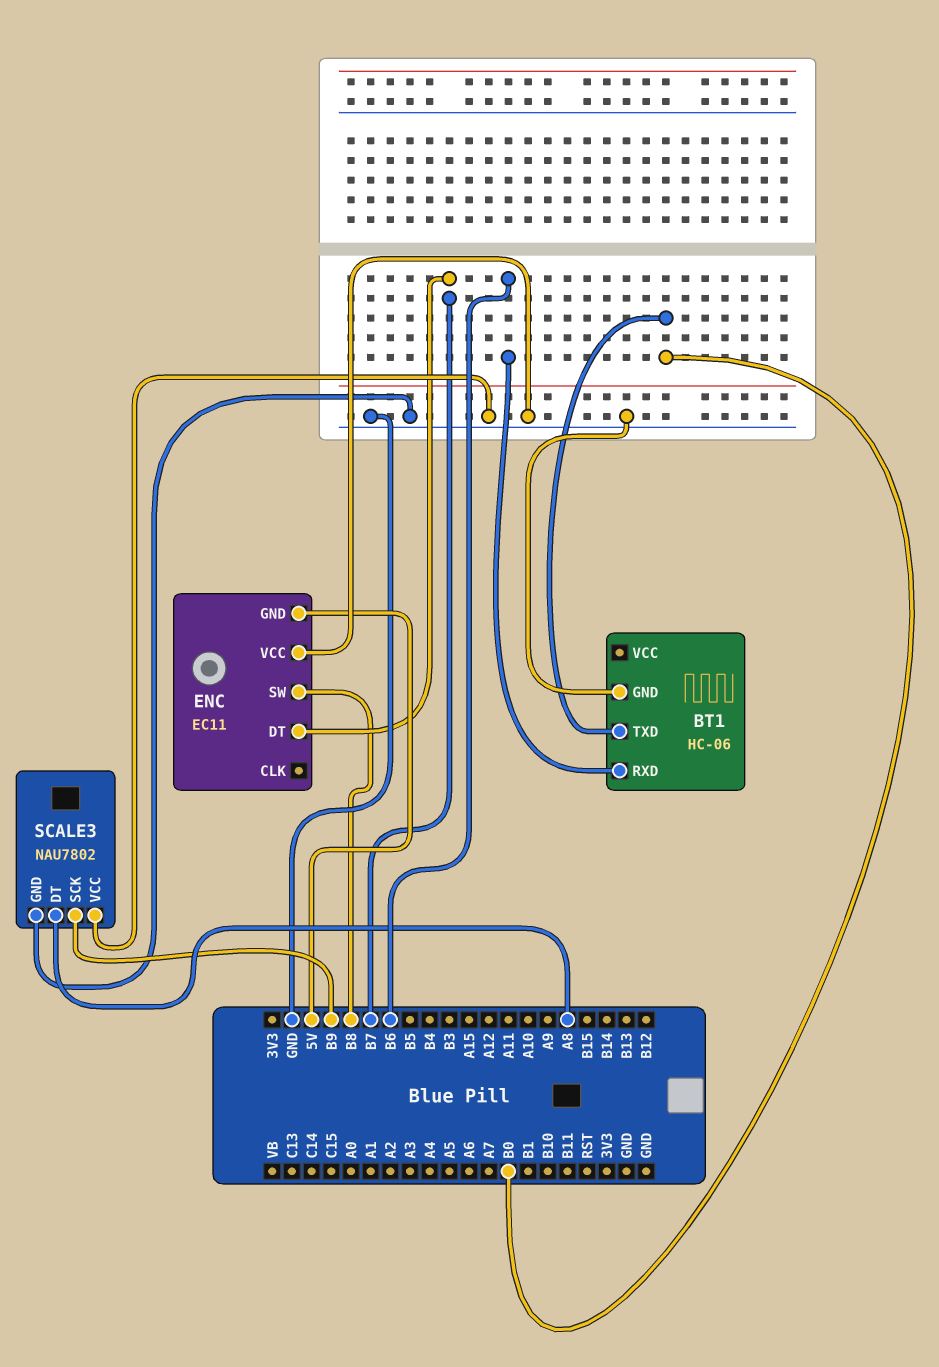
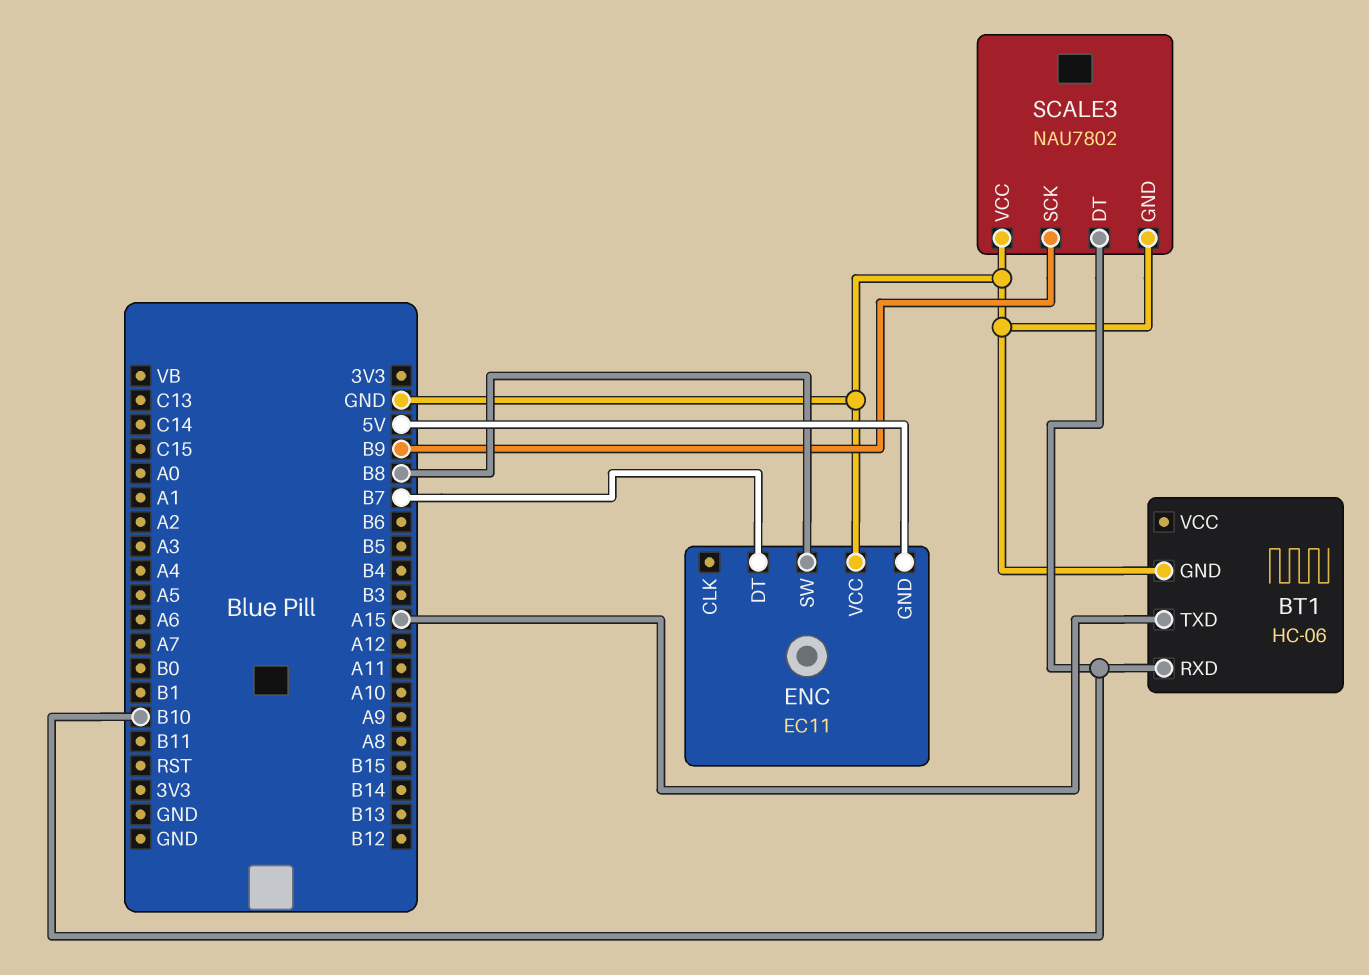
BT1 pin RXD: B6 -> B10
BT1 pin TXD: B0 -> A15
SCALE3 pin DT: A8 -> B10

